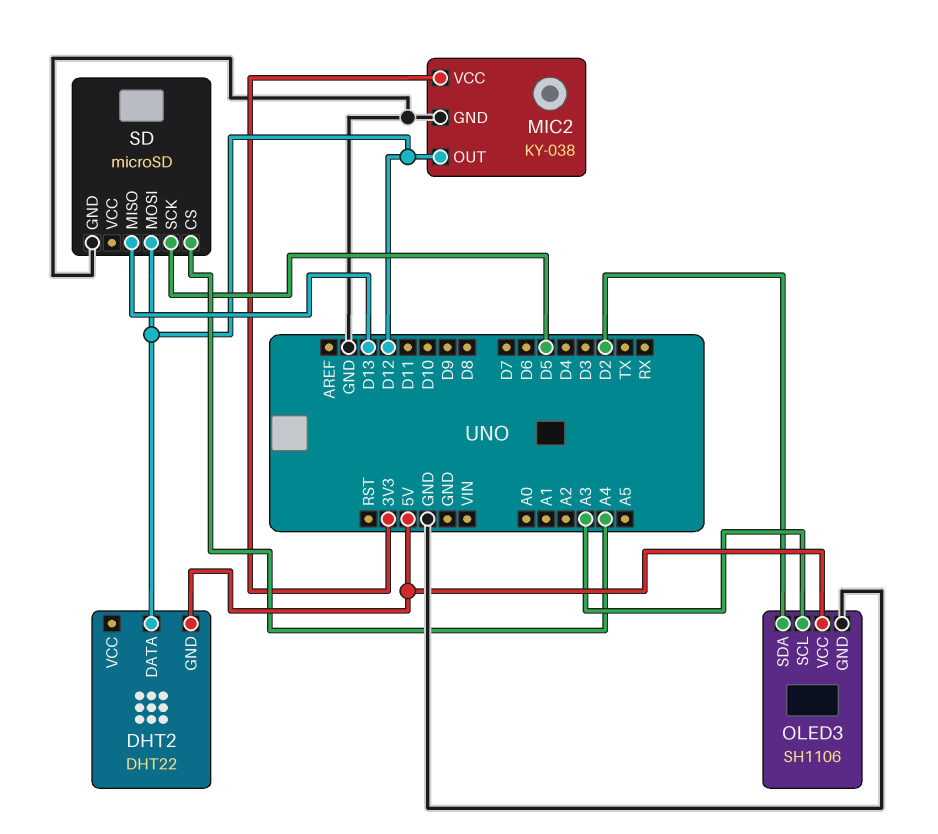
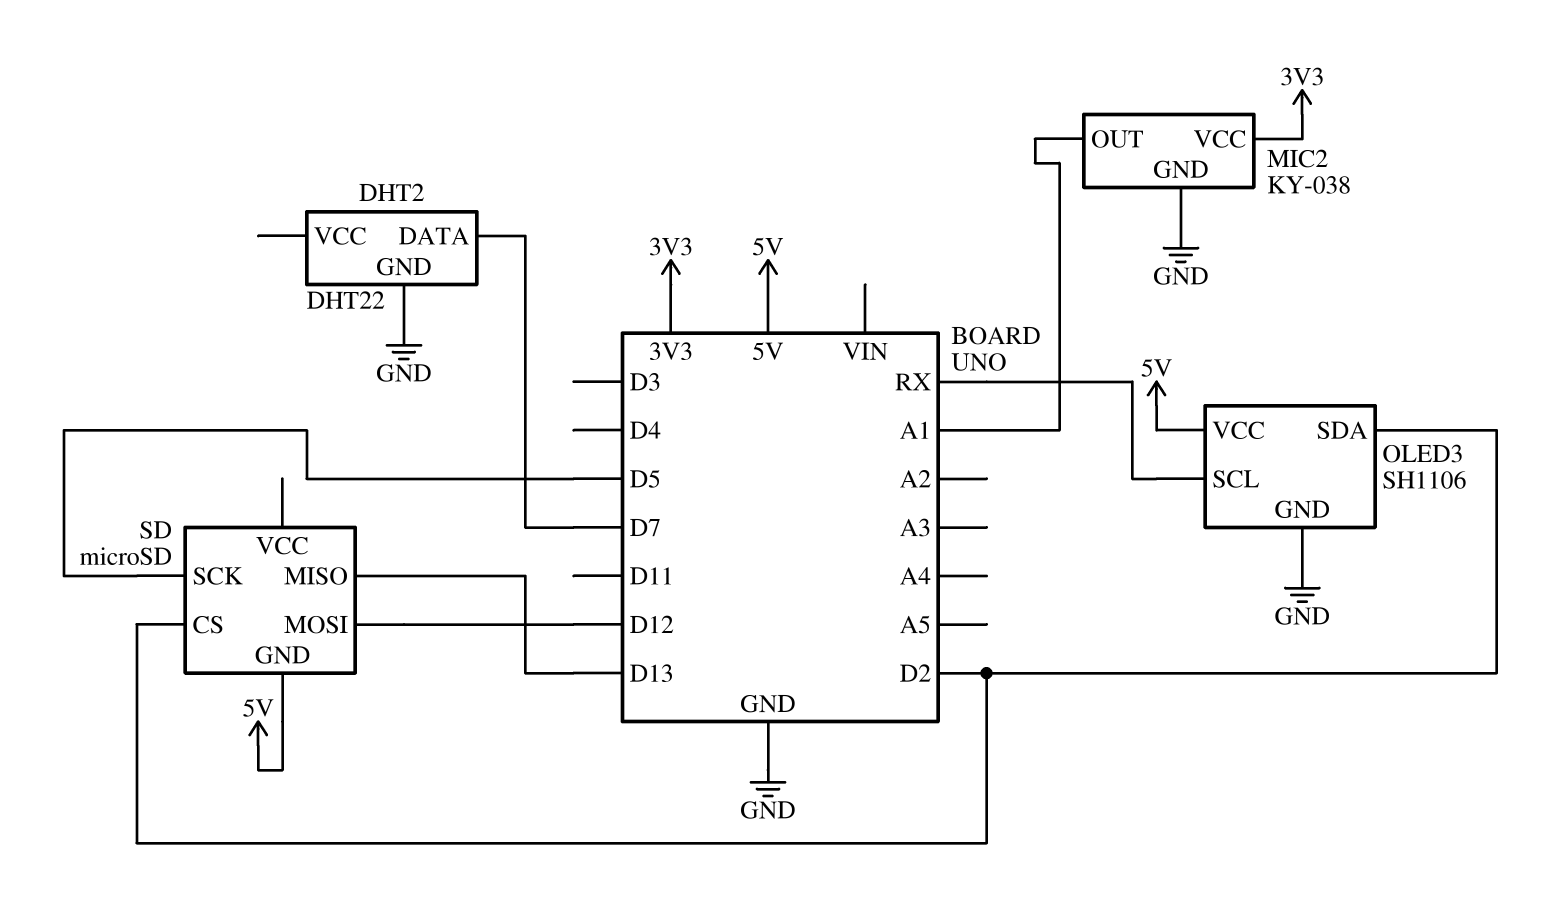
DHT2 pin DATA: D12 -> D7
DHT2 pin GND: 5V -> GND
MIC2 pin OUT: D12 -> A1
OLED3 pin SCL: A3 -> RX
SD pin CS: A4 -> D2
SD pin GND: GND -> 5V

